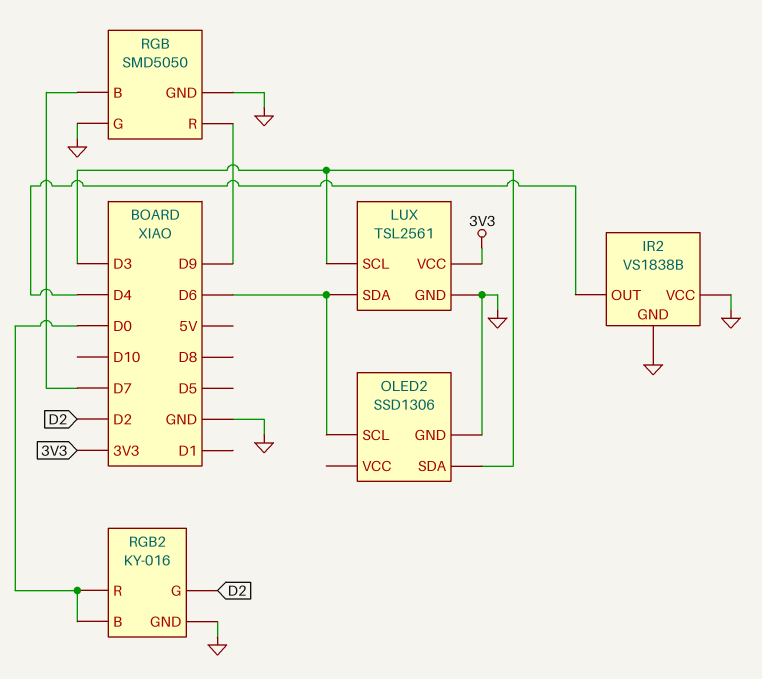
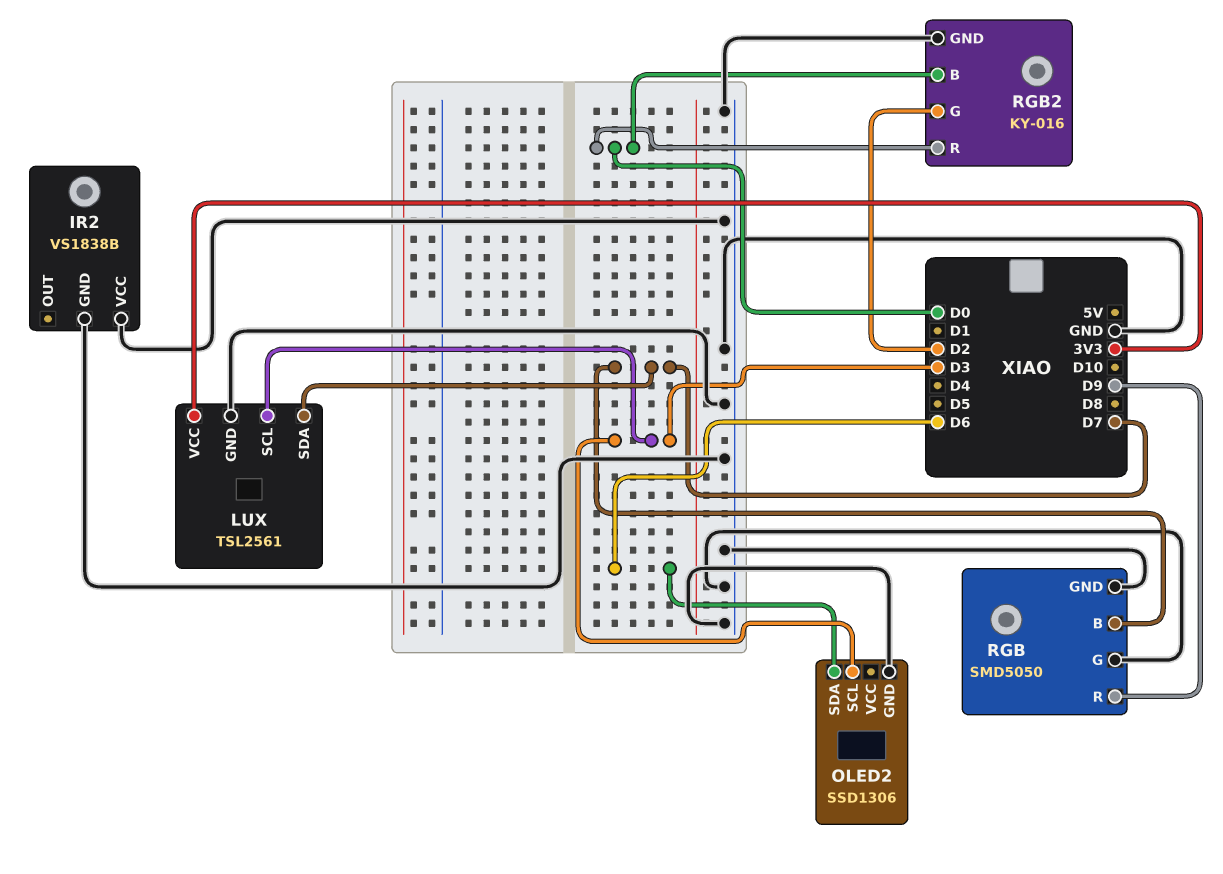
IR2 pin OUT: D4 -> none
LUX pin SDA: D6 -> D7
OLED2 pin SCL: D6 -> D3
OLED2 pin SDA: D3 -> D6

